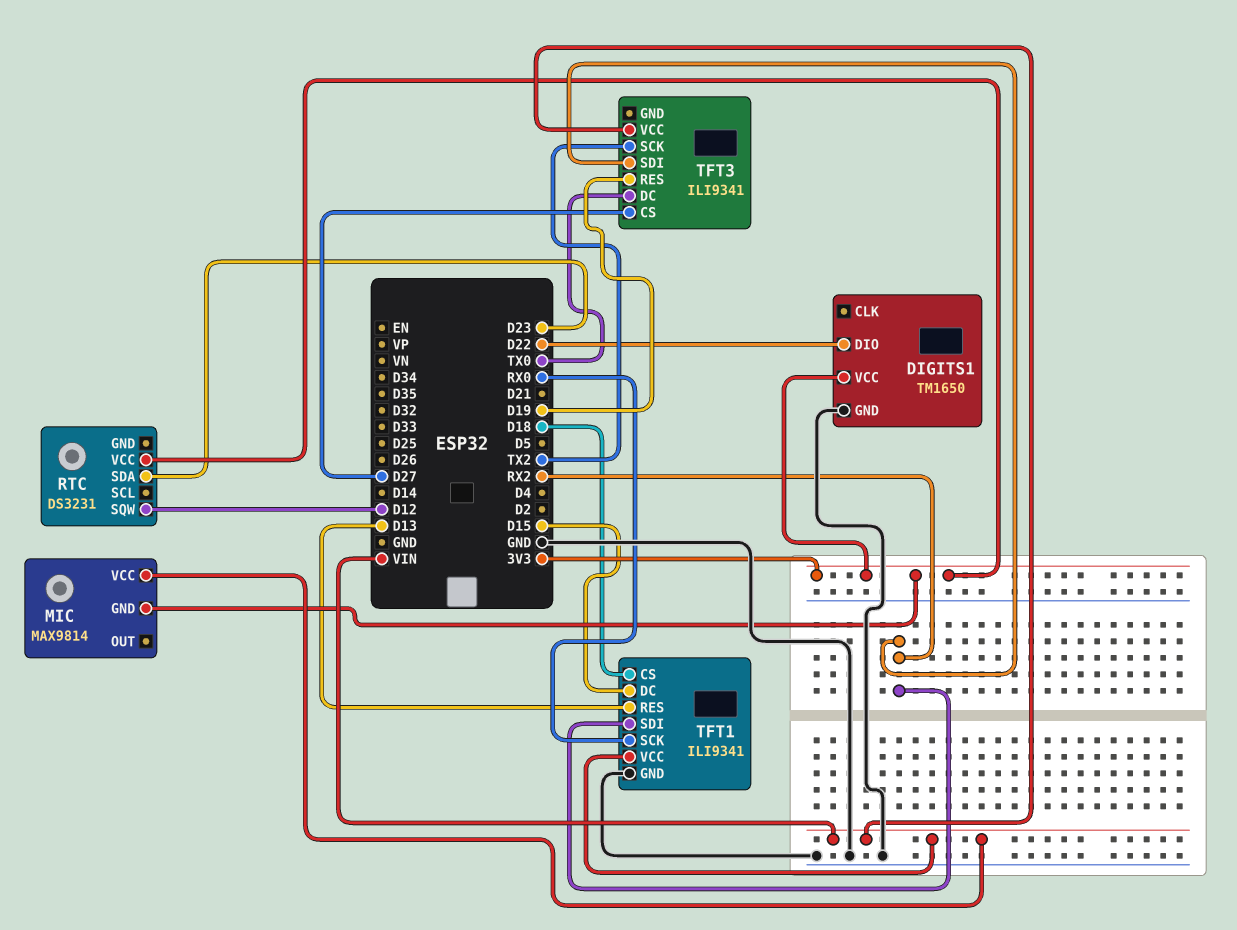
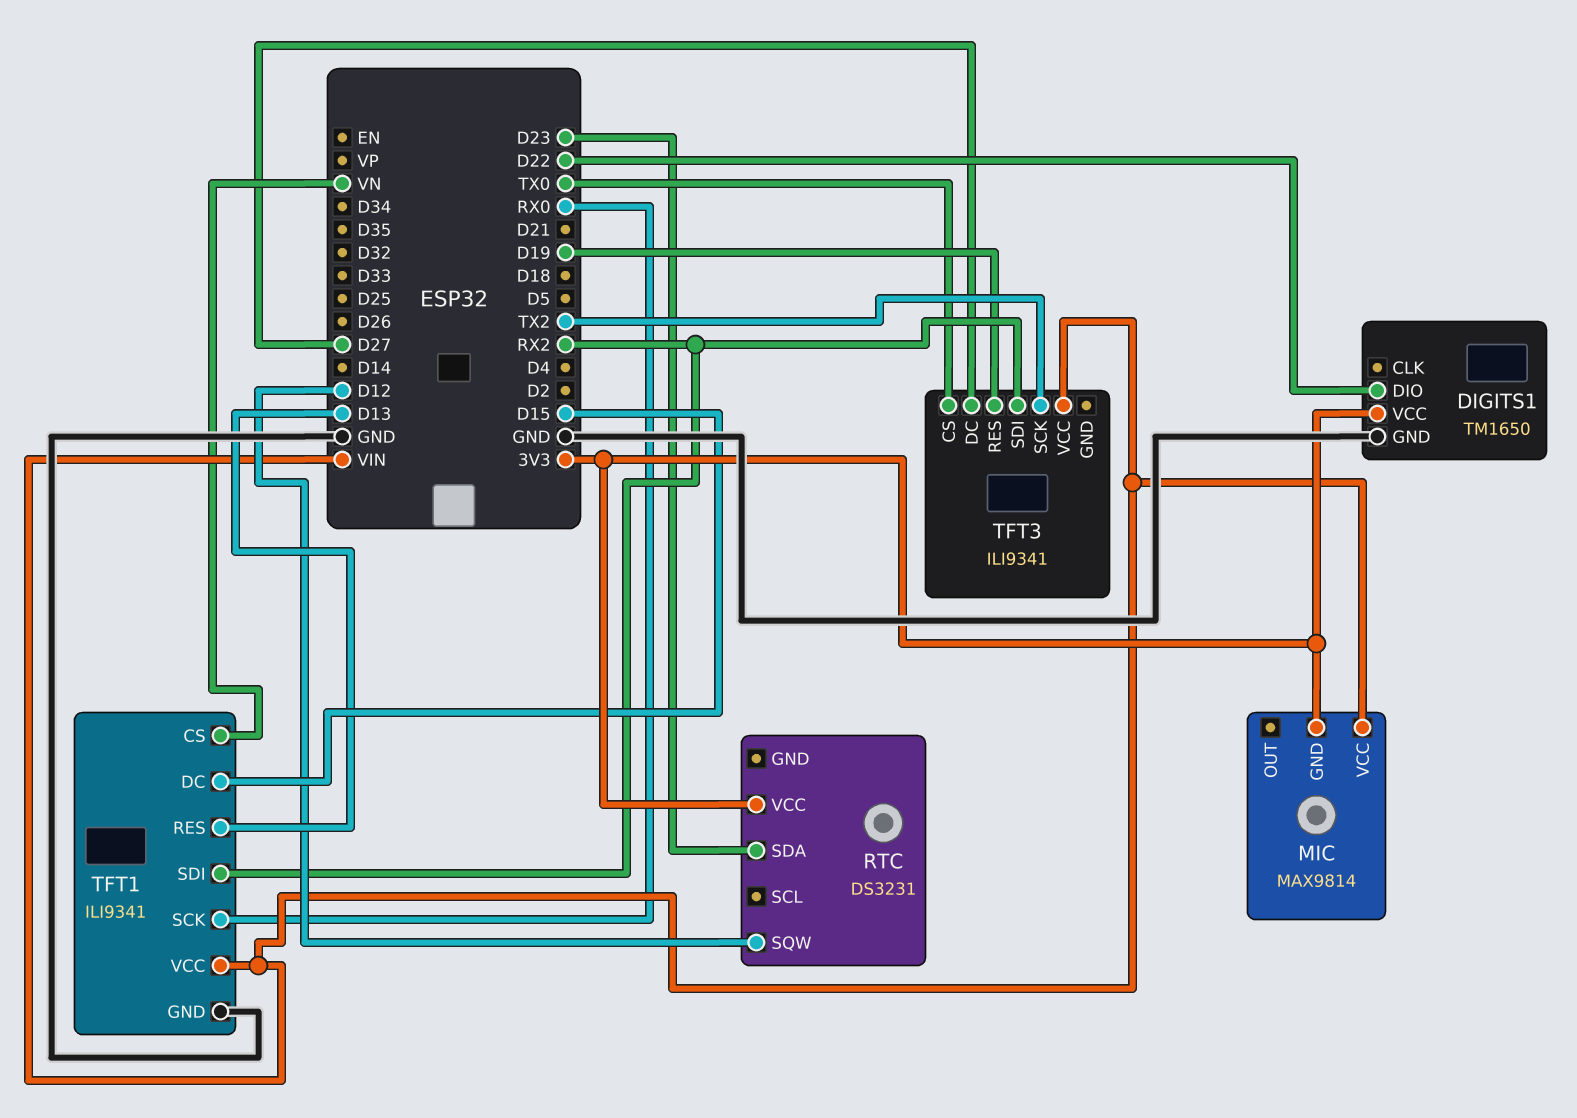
TFT1 pin CS: D18 -> VN
TFT3 pin CS: D27 -> TX0
TFT3 pin DC: TX0 -> D27

